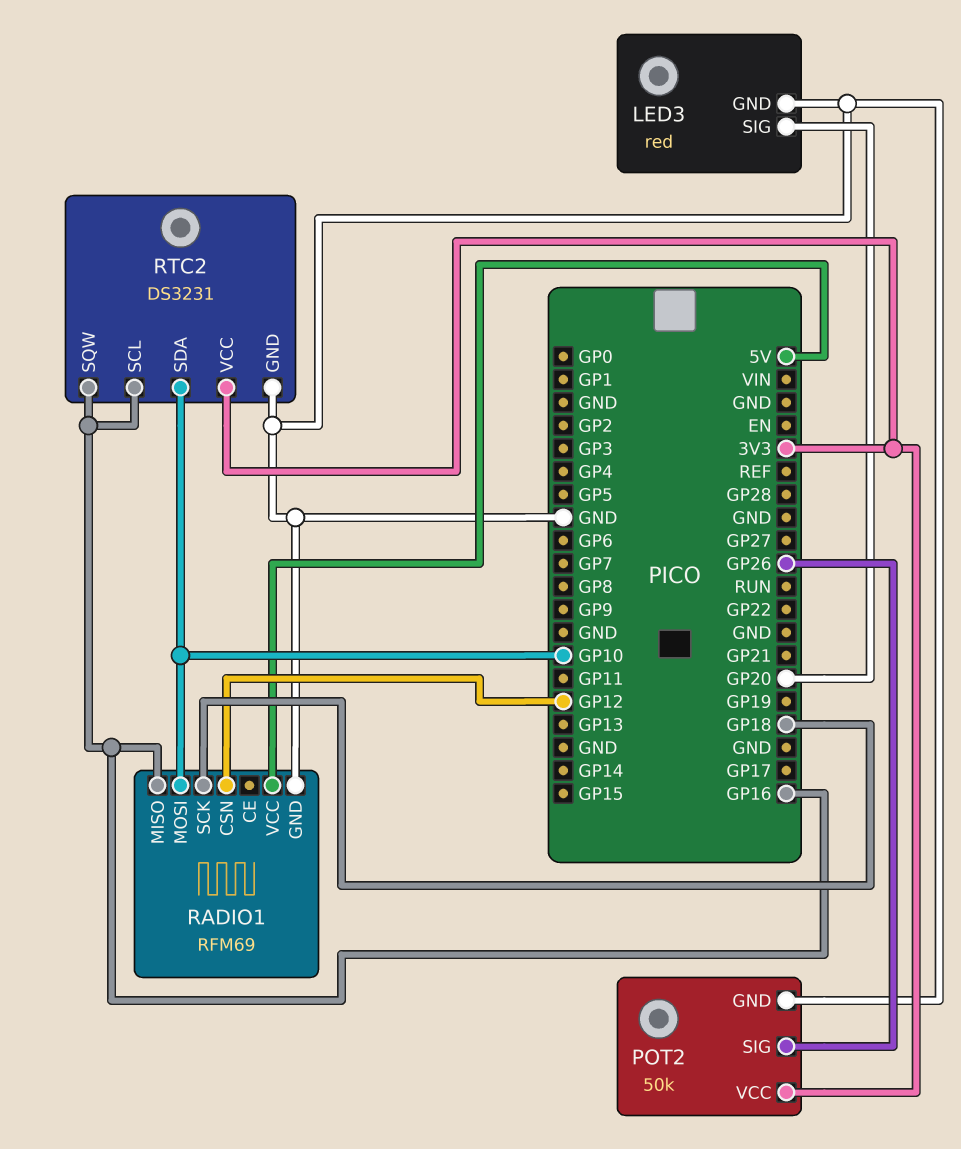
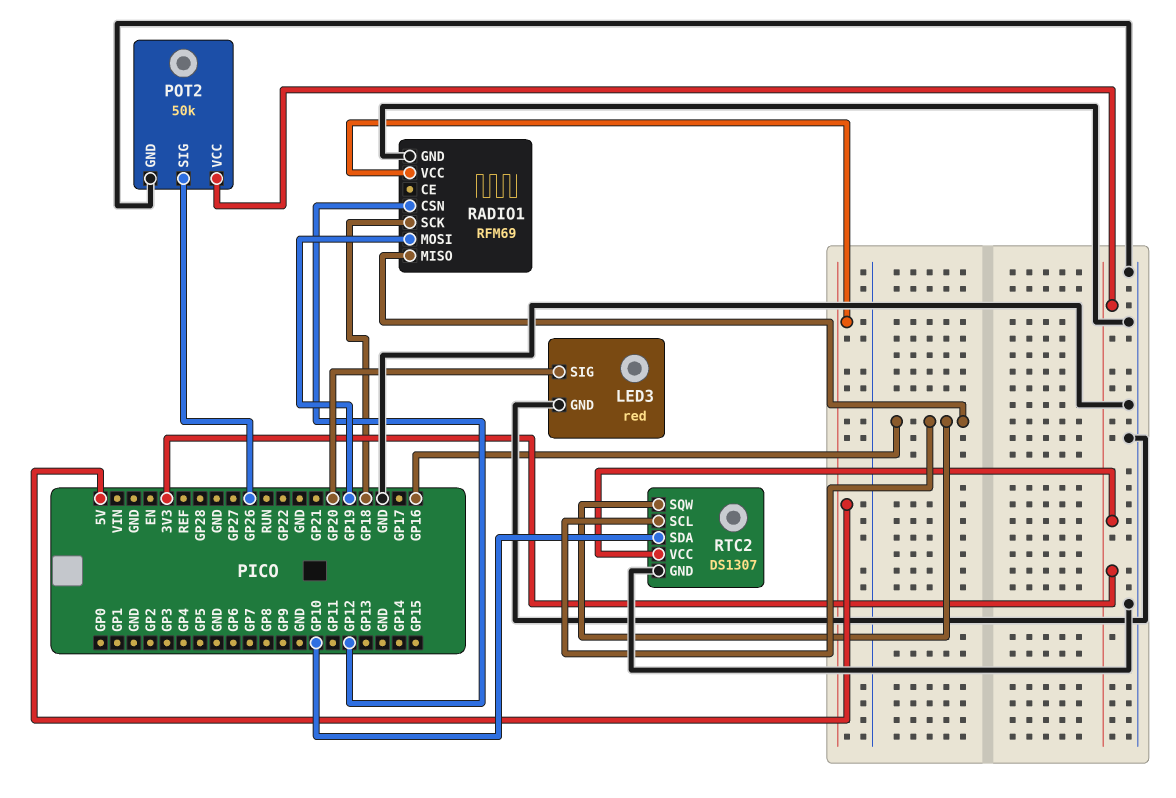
RADIO1 pin MOSI: GP10 -> GP19
RTC2: DS3231 -> DS1307

